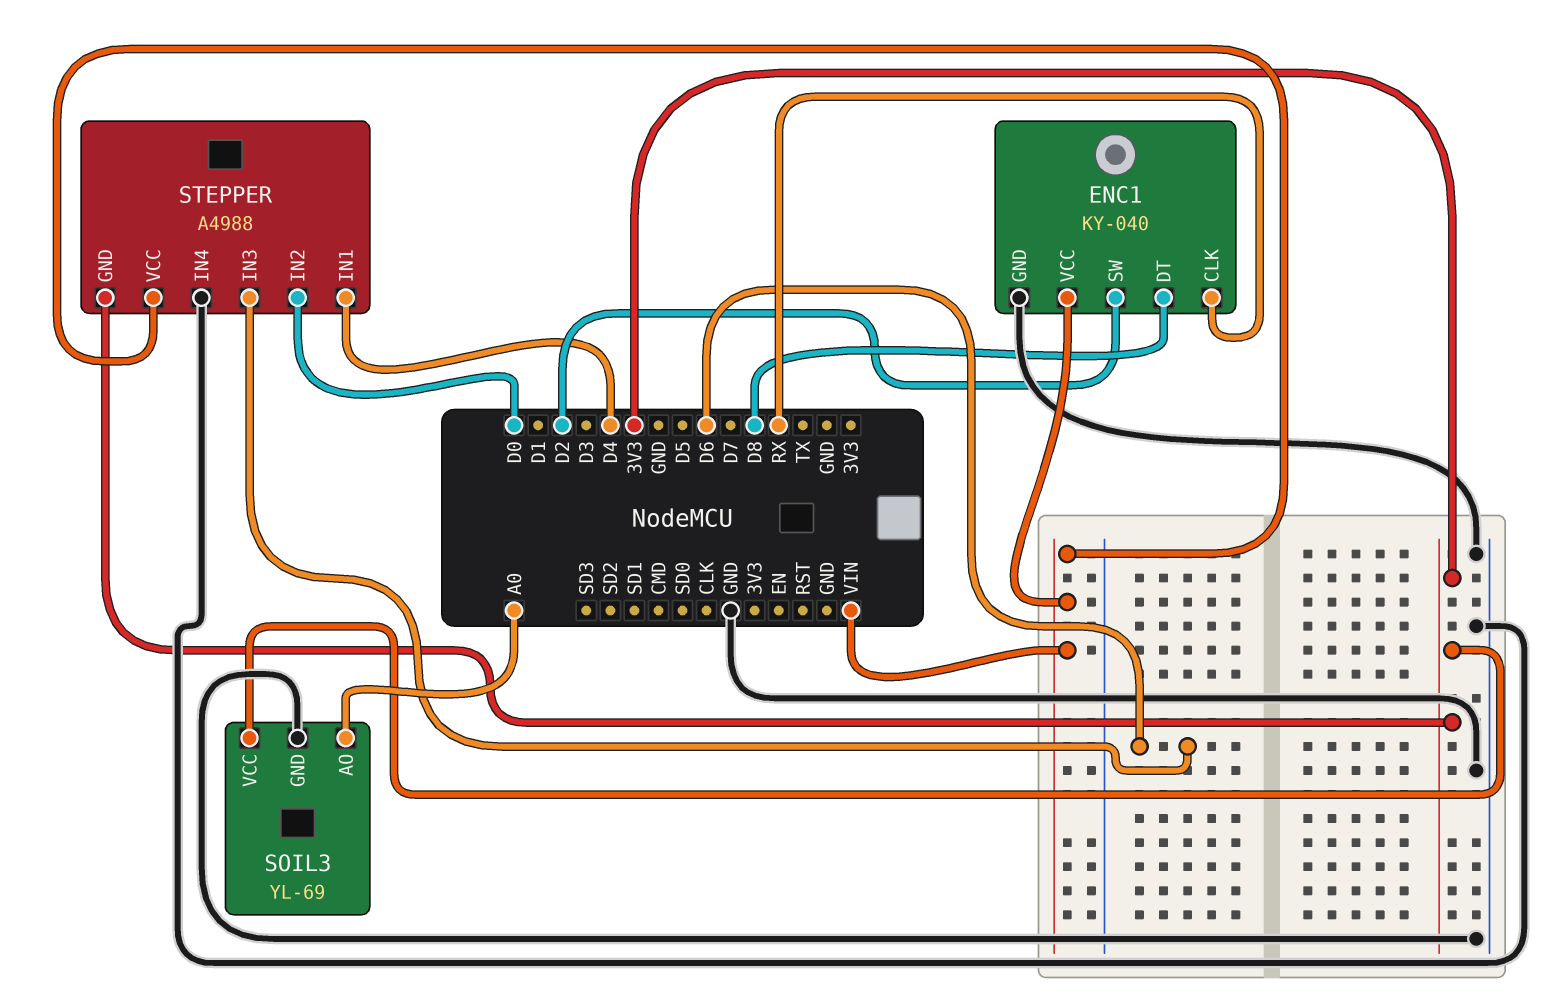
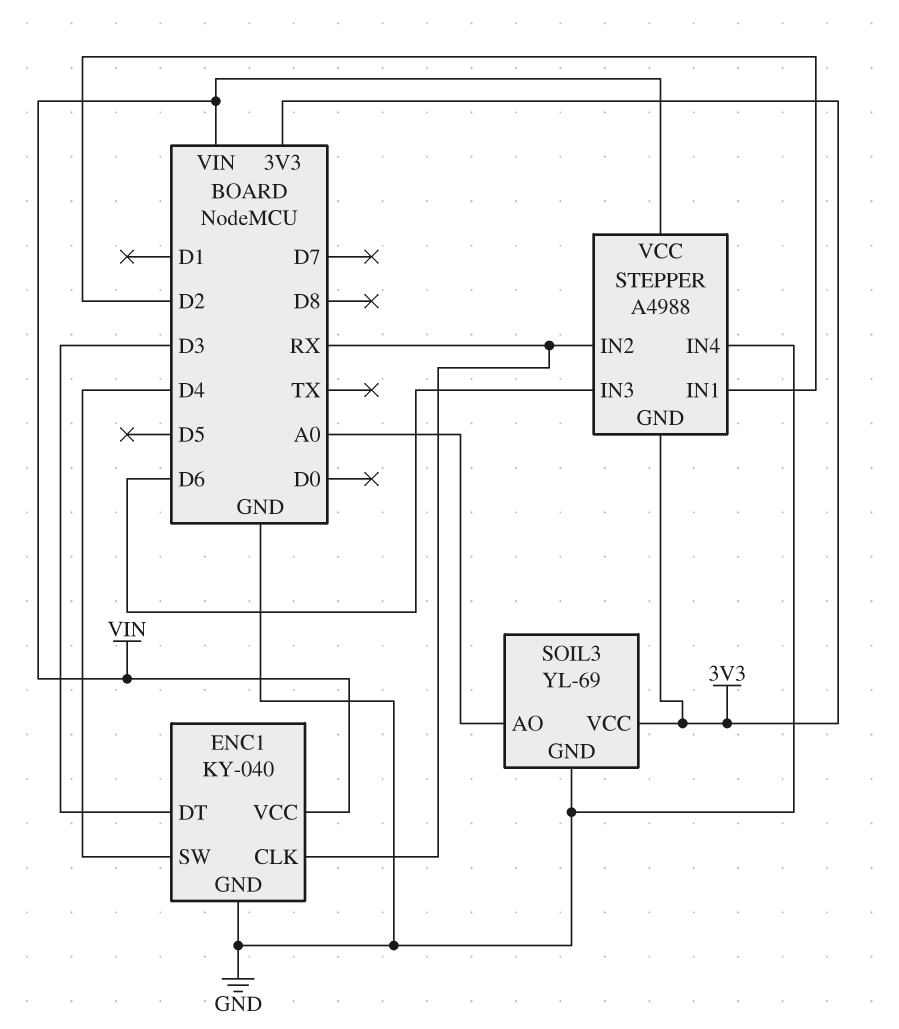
ENC1 pin DT: D8 -> D3
ENC1 pin SW: D2 -> D4
STEPPER pin IN1: D4 -> D2
STEPPER pin IN2: D0 -> RX

